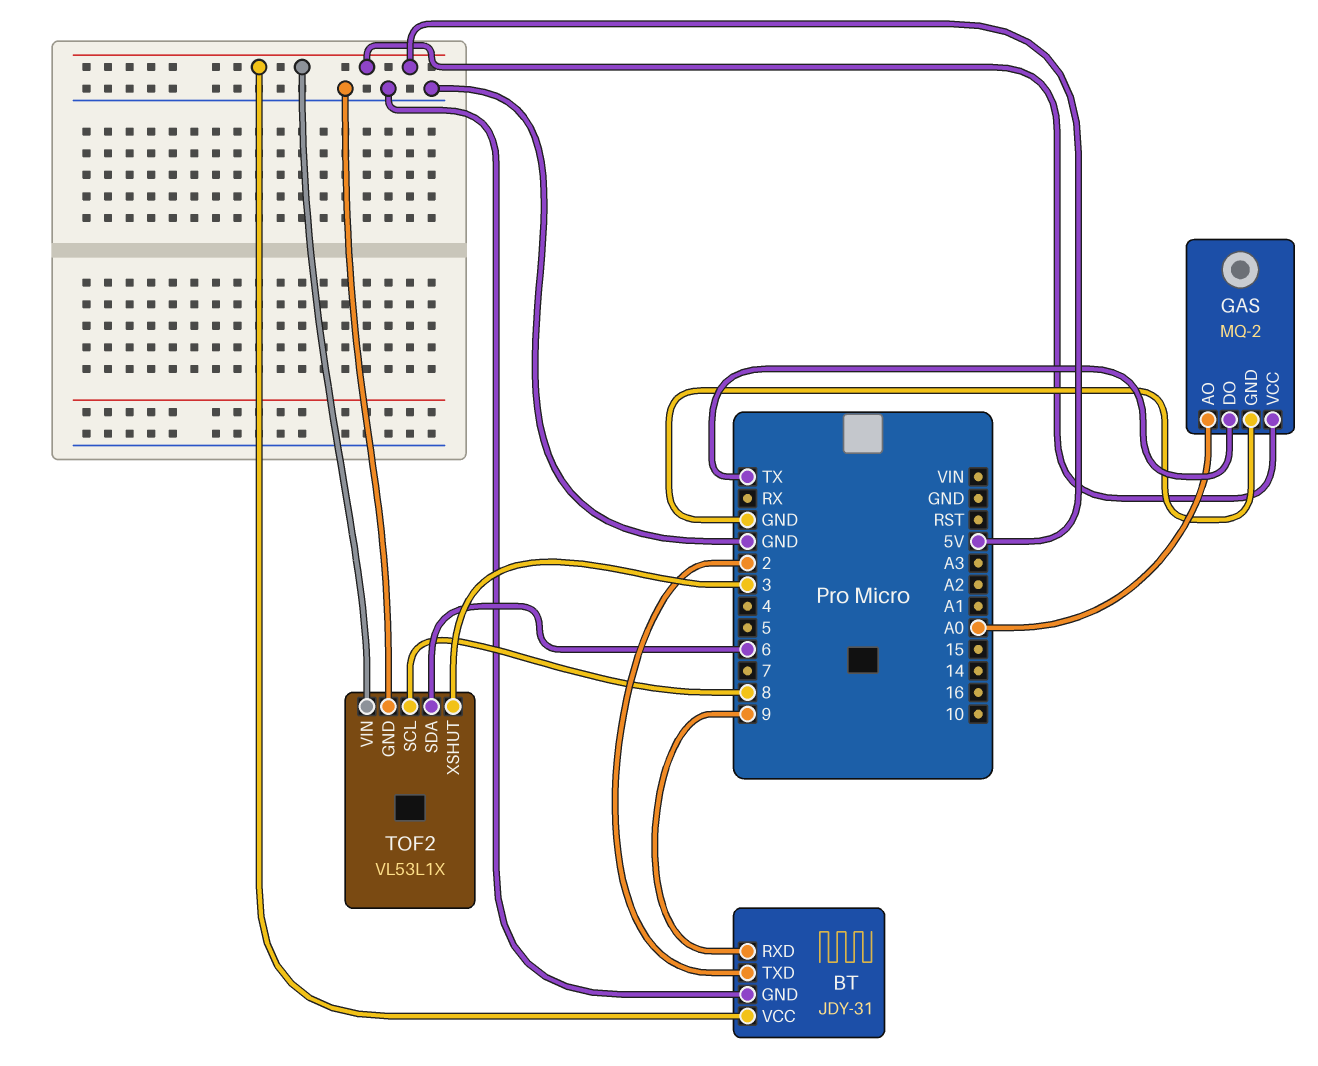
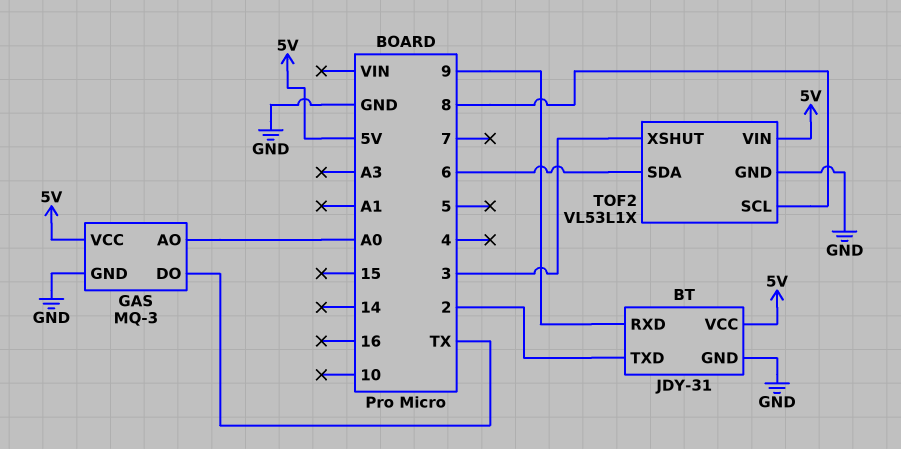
GAS: MQ-2 -> MQ-3

